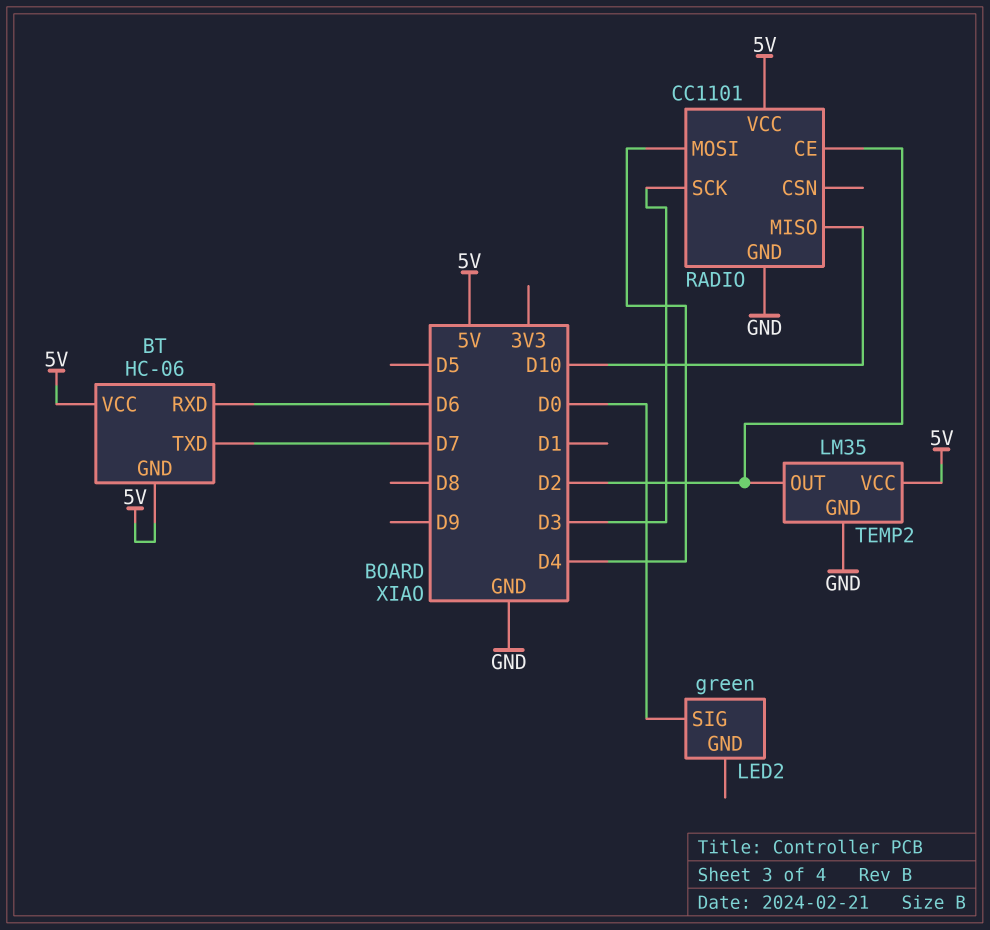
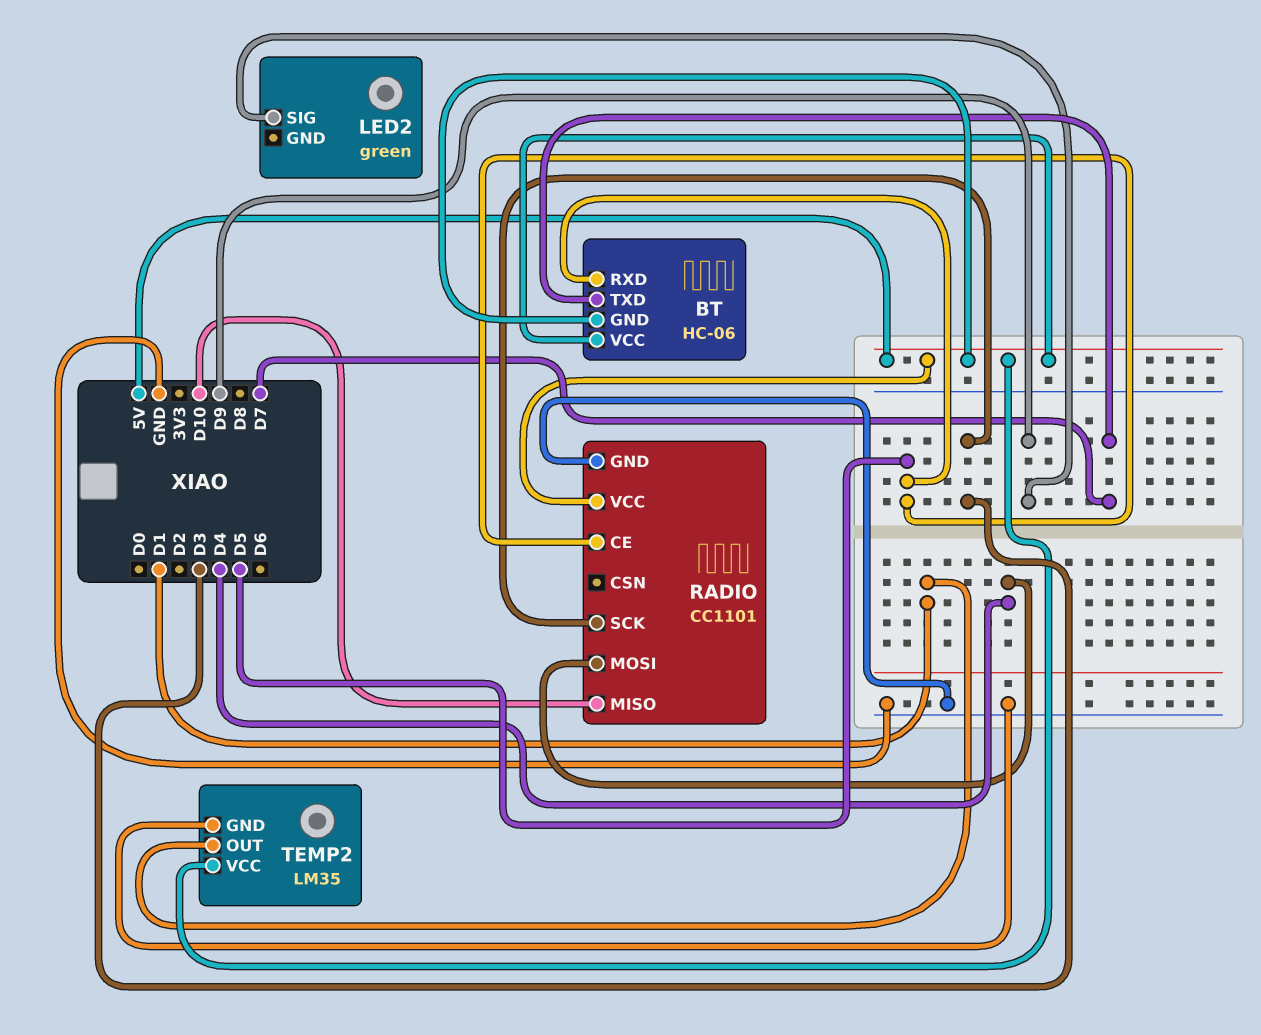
BT pin RXD: D6 -> D5
LED2 pin SIG: D0 -> D9
RADIO pin CE: D2 -> D5
TEMP2 pin OUT: D2 -> D1

